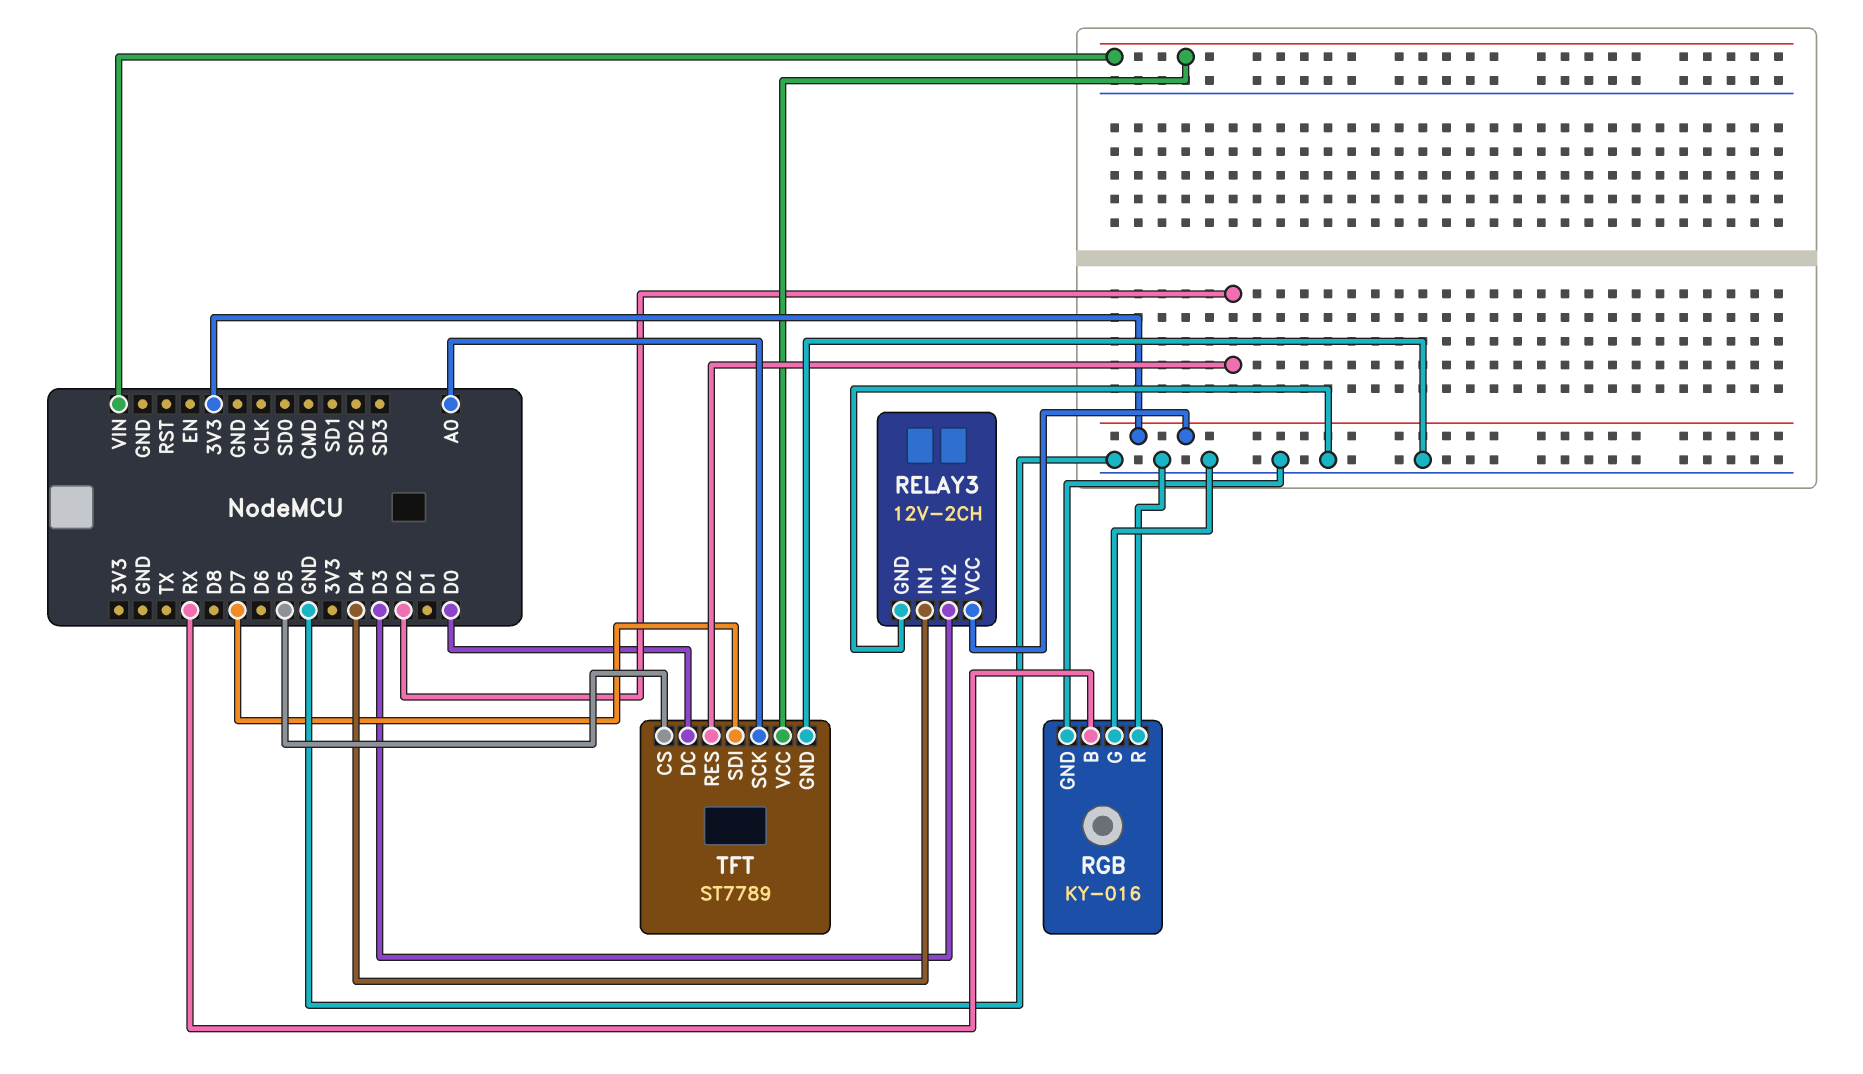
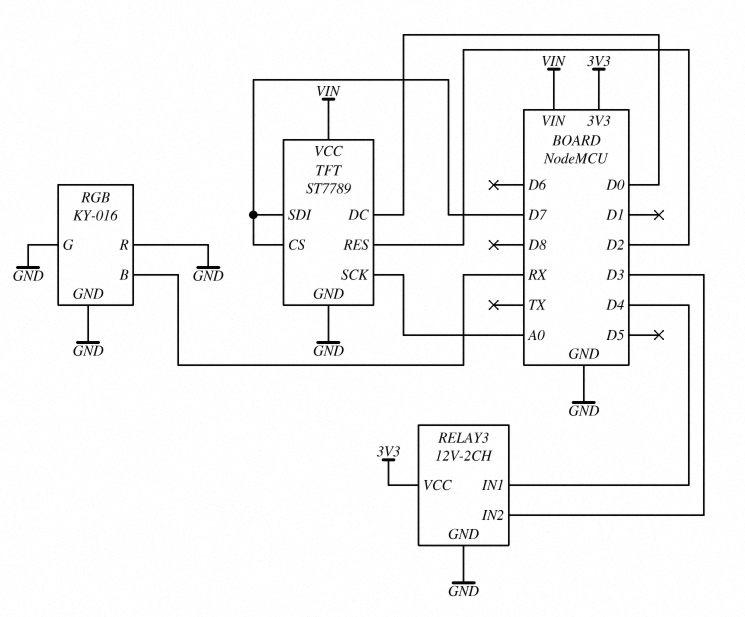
TFT pin CS: D5 -> D7

